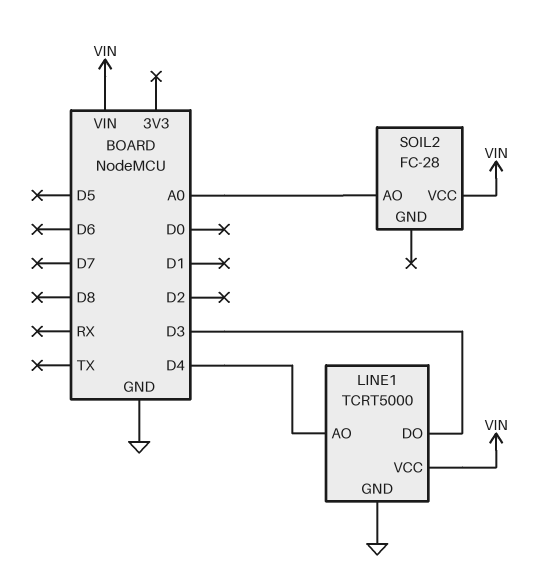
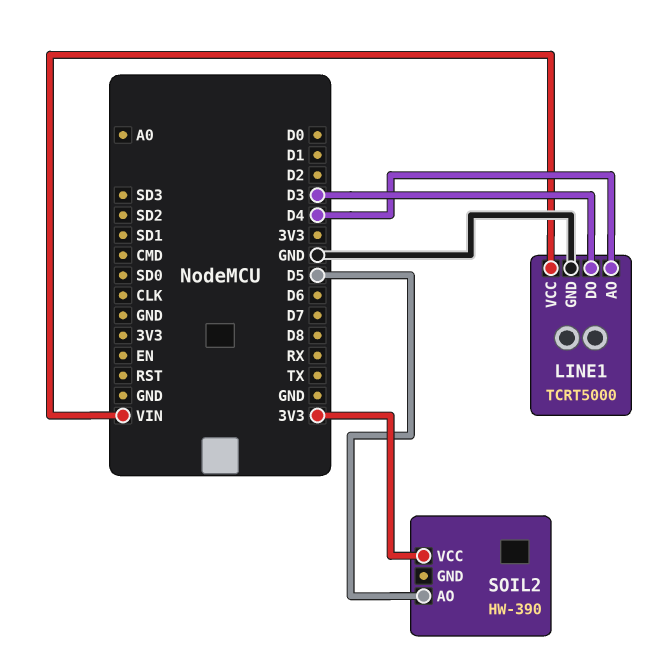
SOIL2: FC-28 -> HW-390
SOIL2 pin AO: A0 -> D5
SOIL2 pin VCC: VIN -> 3V3

